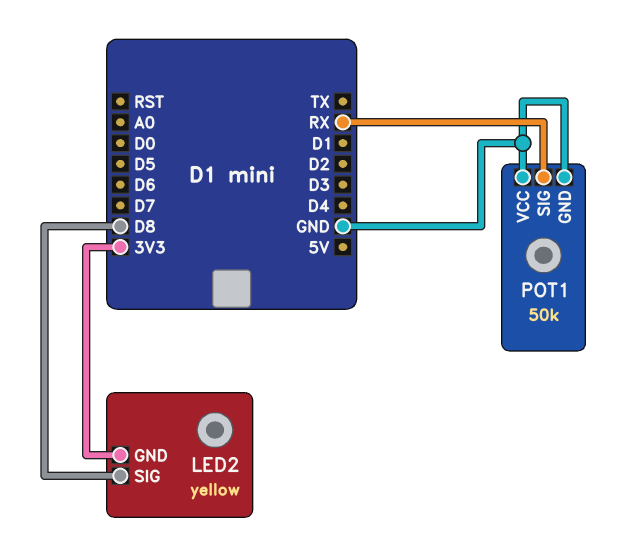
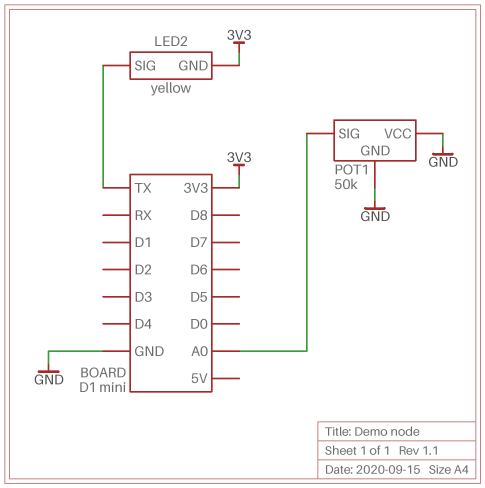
LED2 pin SIG: D8 -> TX
POT1 pin SIG: RX -> A0

